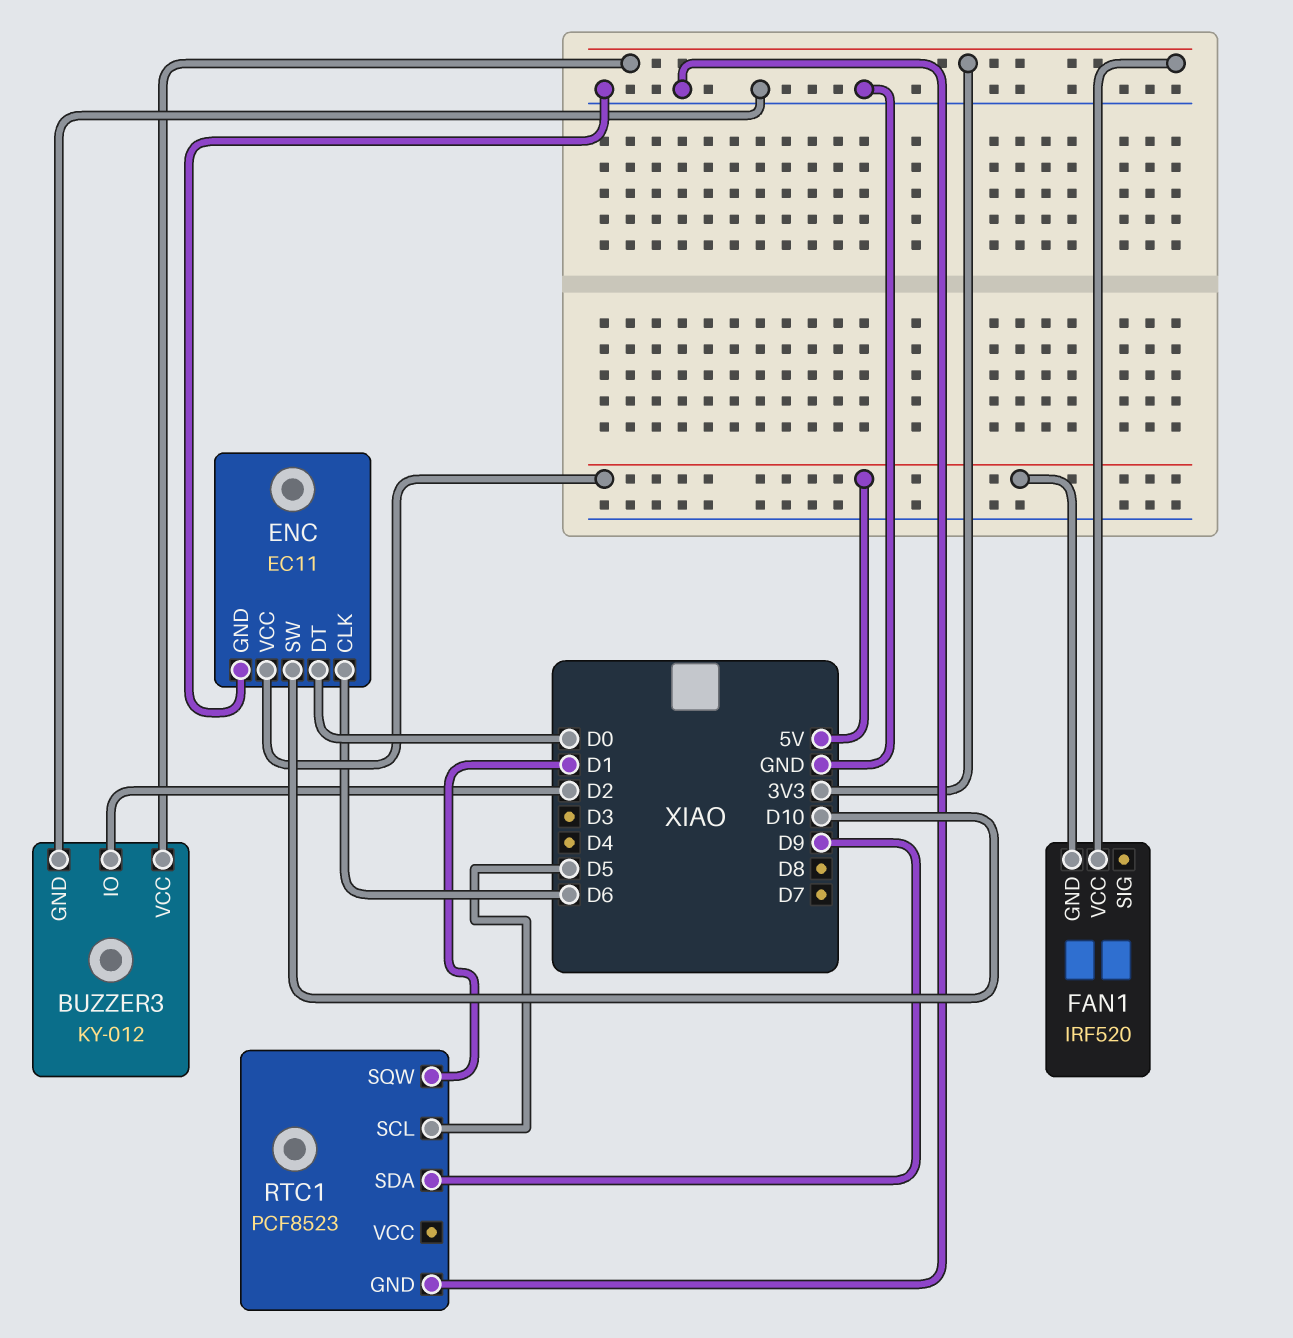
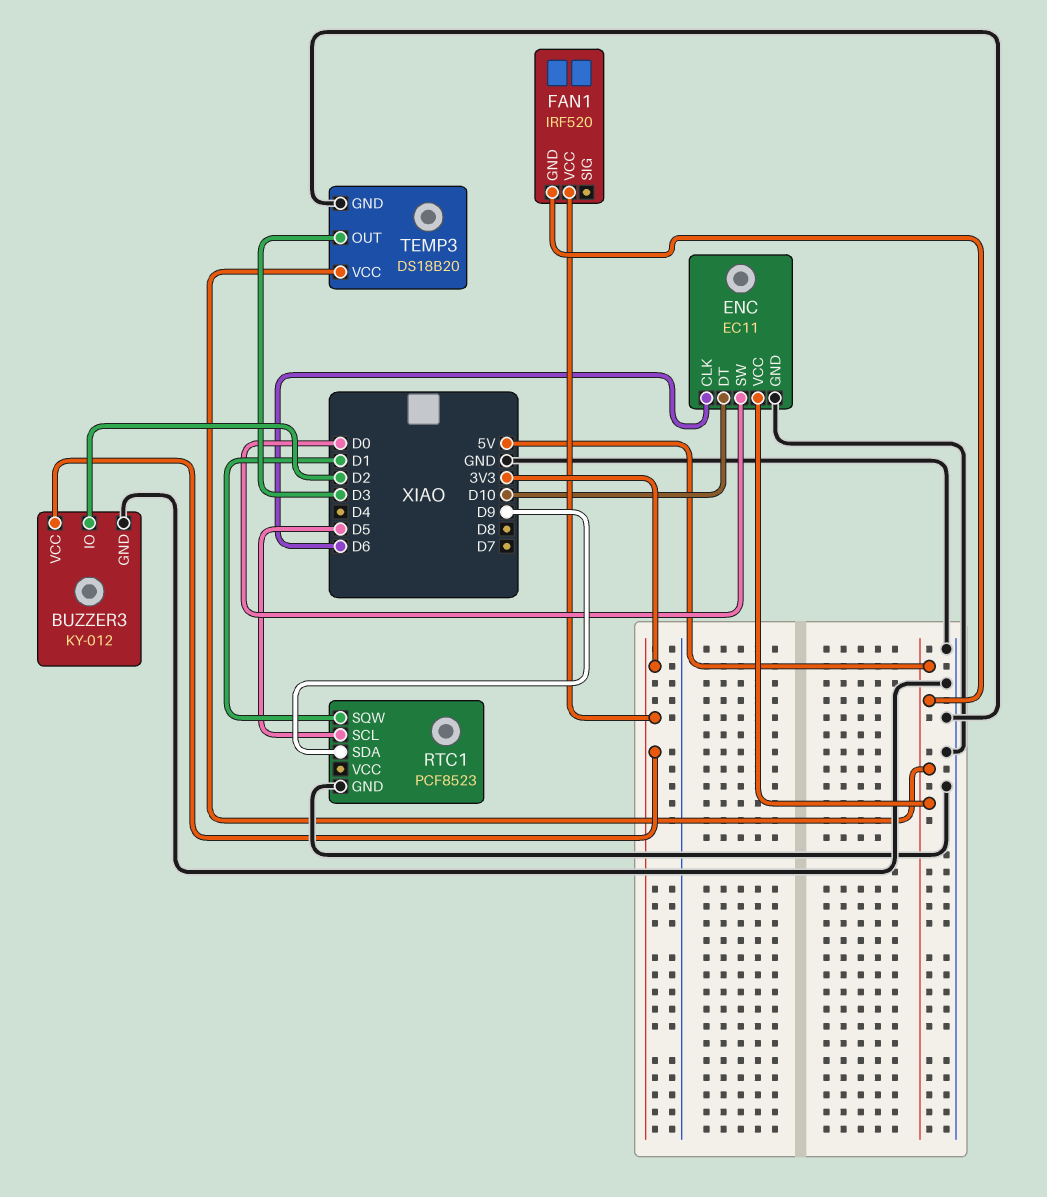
ENC pin DT: D0 -> D10
ENC pin SW: D10 -> D0
TEMP3: none -> DS18B20
TEMP3 pin GND: none -> GND
TEMP3 pin OUT: none -> D3
TEMP3 pin VCC: none -> 5V

